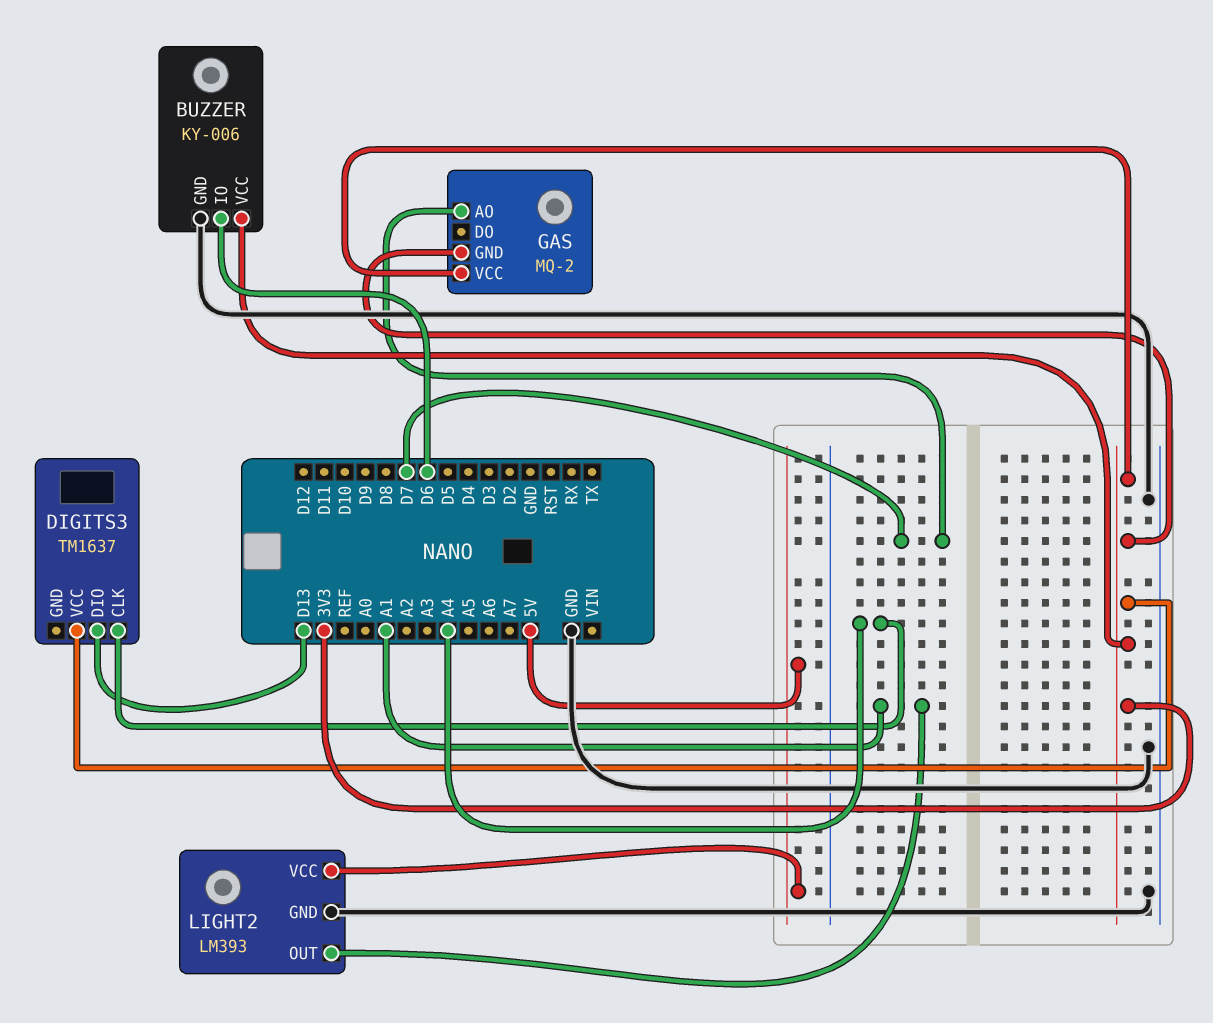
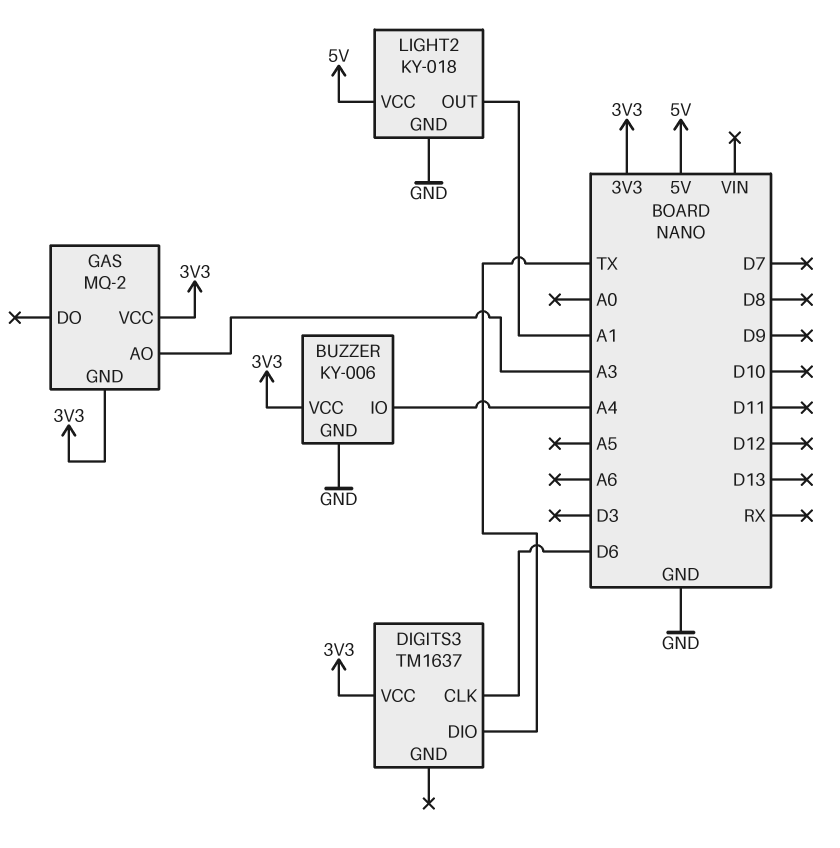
BUZZER pin IO: D6 -> A4
DIGITS3 pin CLK: A4 -> D6
DIGITS3 pin DIO: D13 -> TX
GAS pin AO: D7 -> A3
LIGHT2: LM393 -> KY-018

